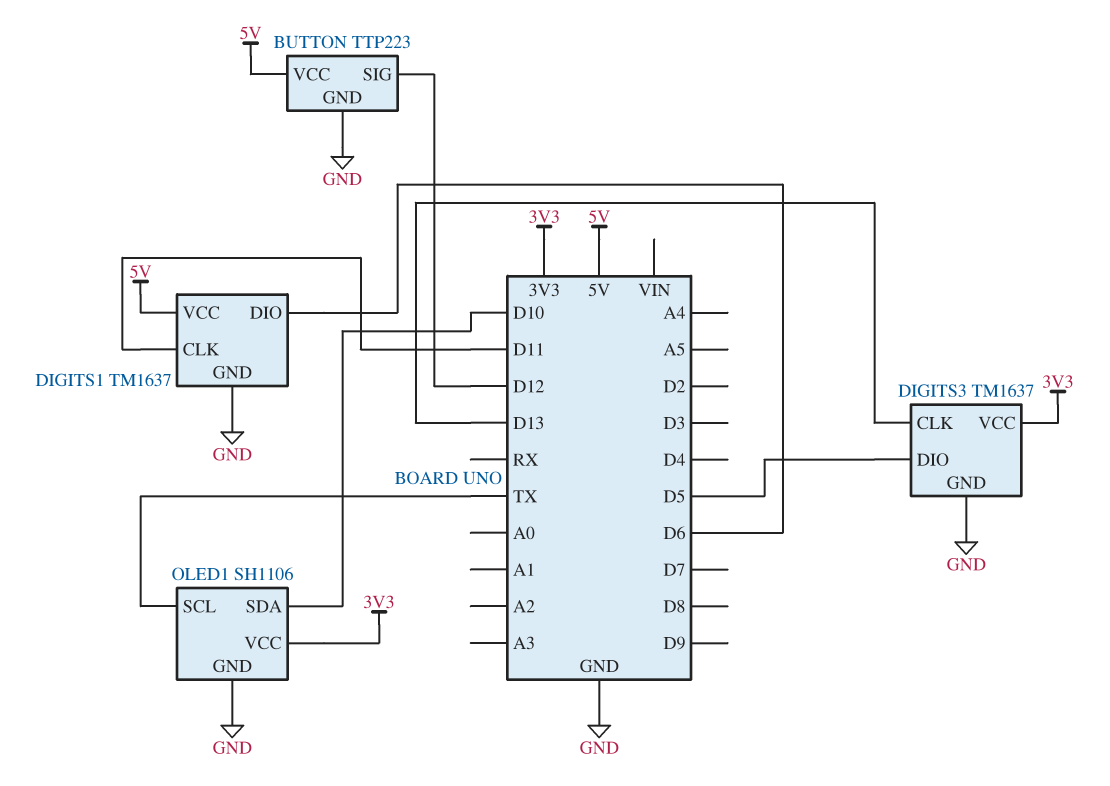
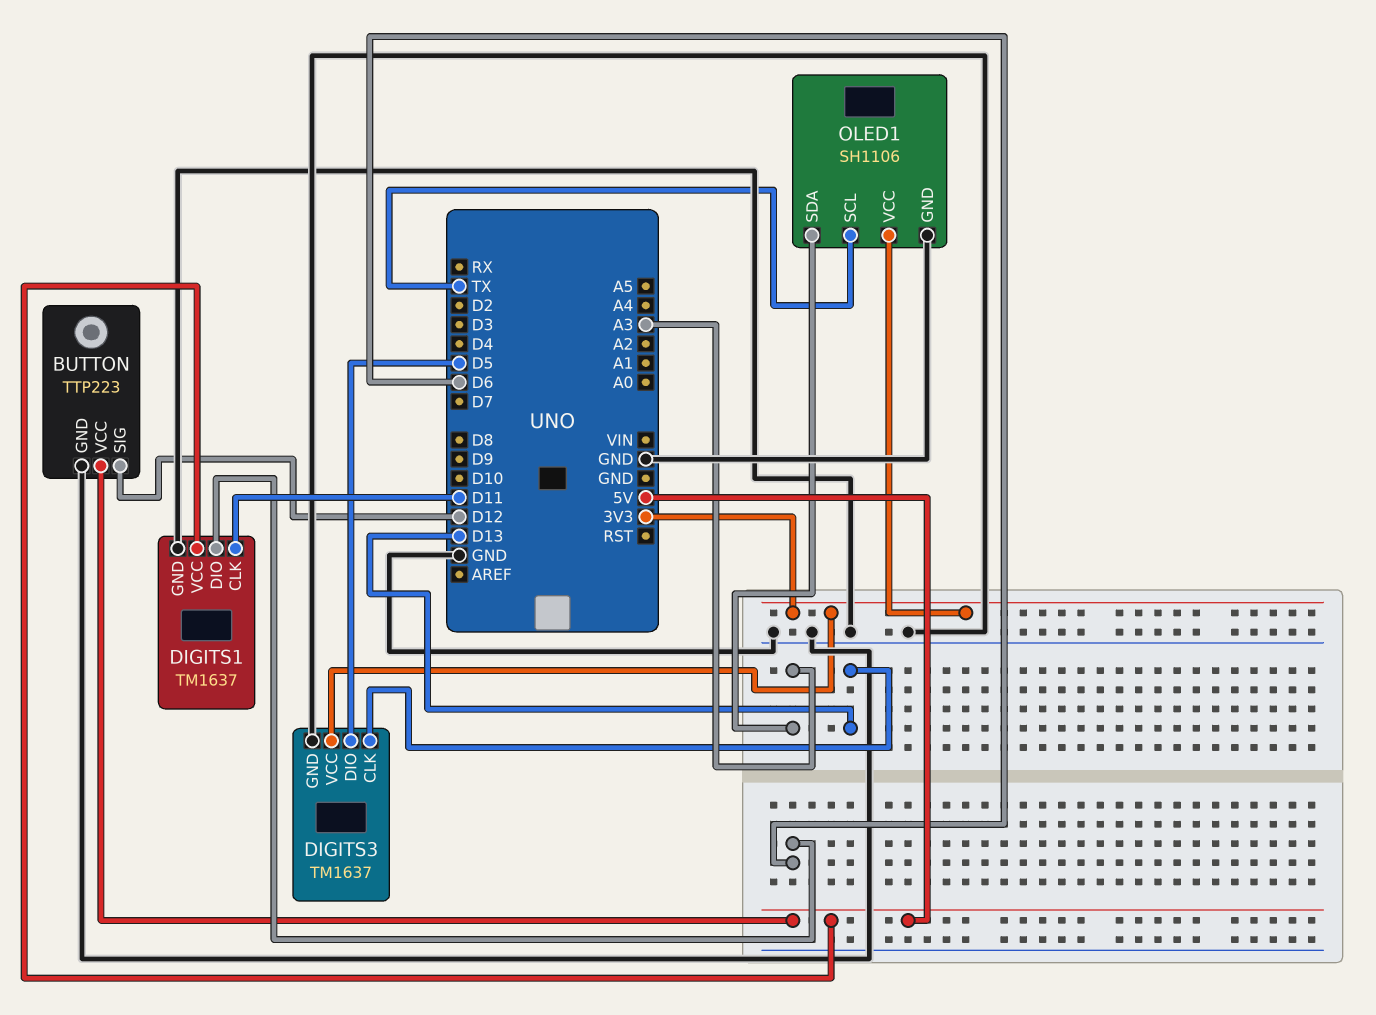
OLED1 pin SDA: D10 -> A3

